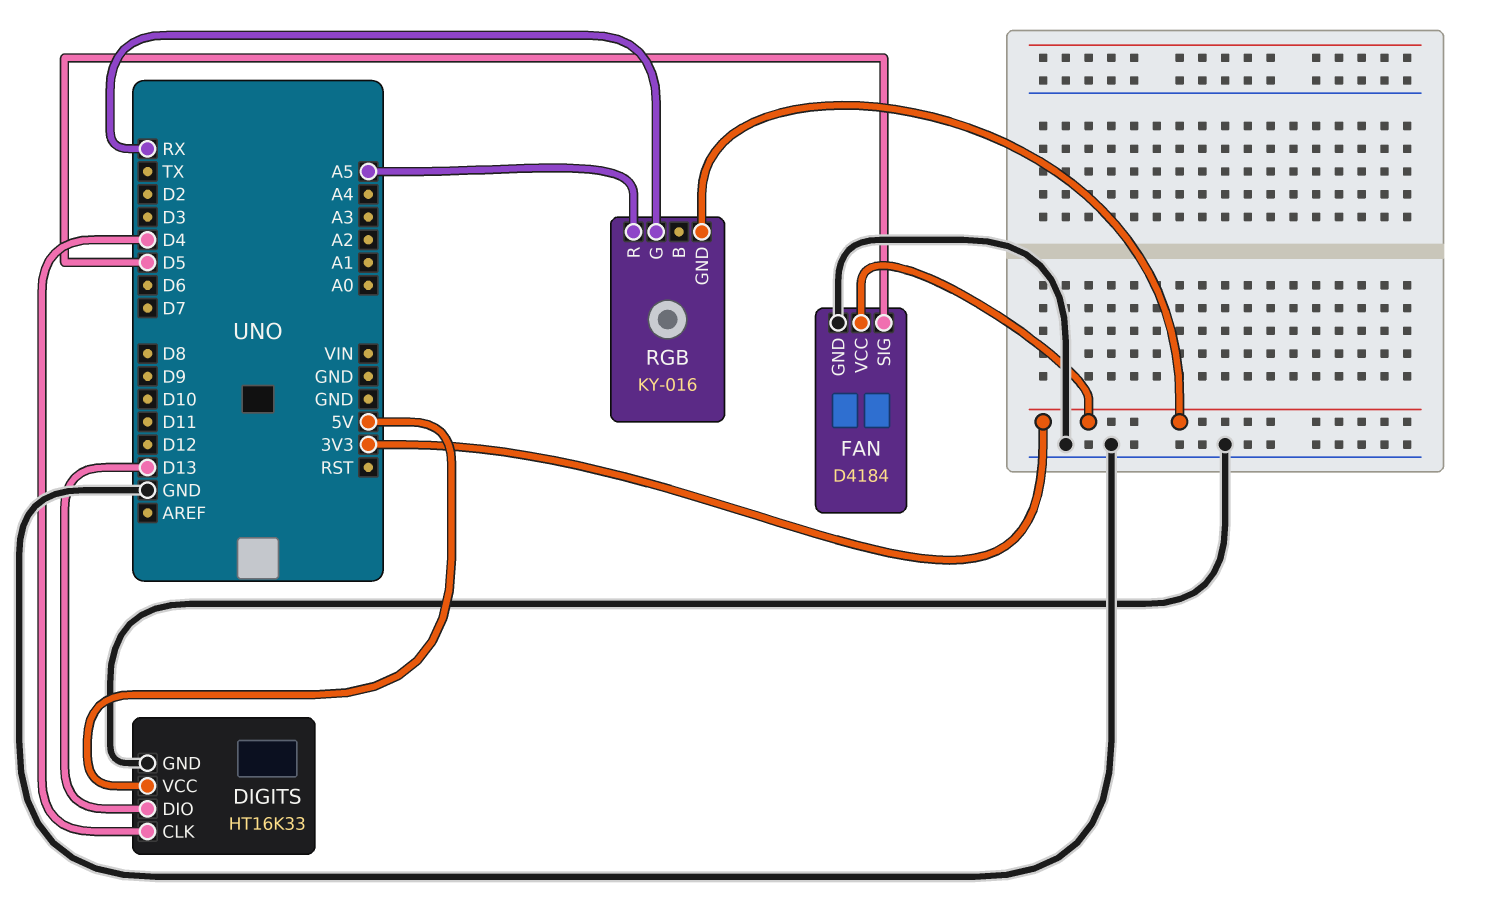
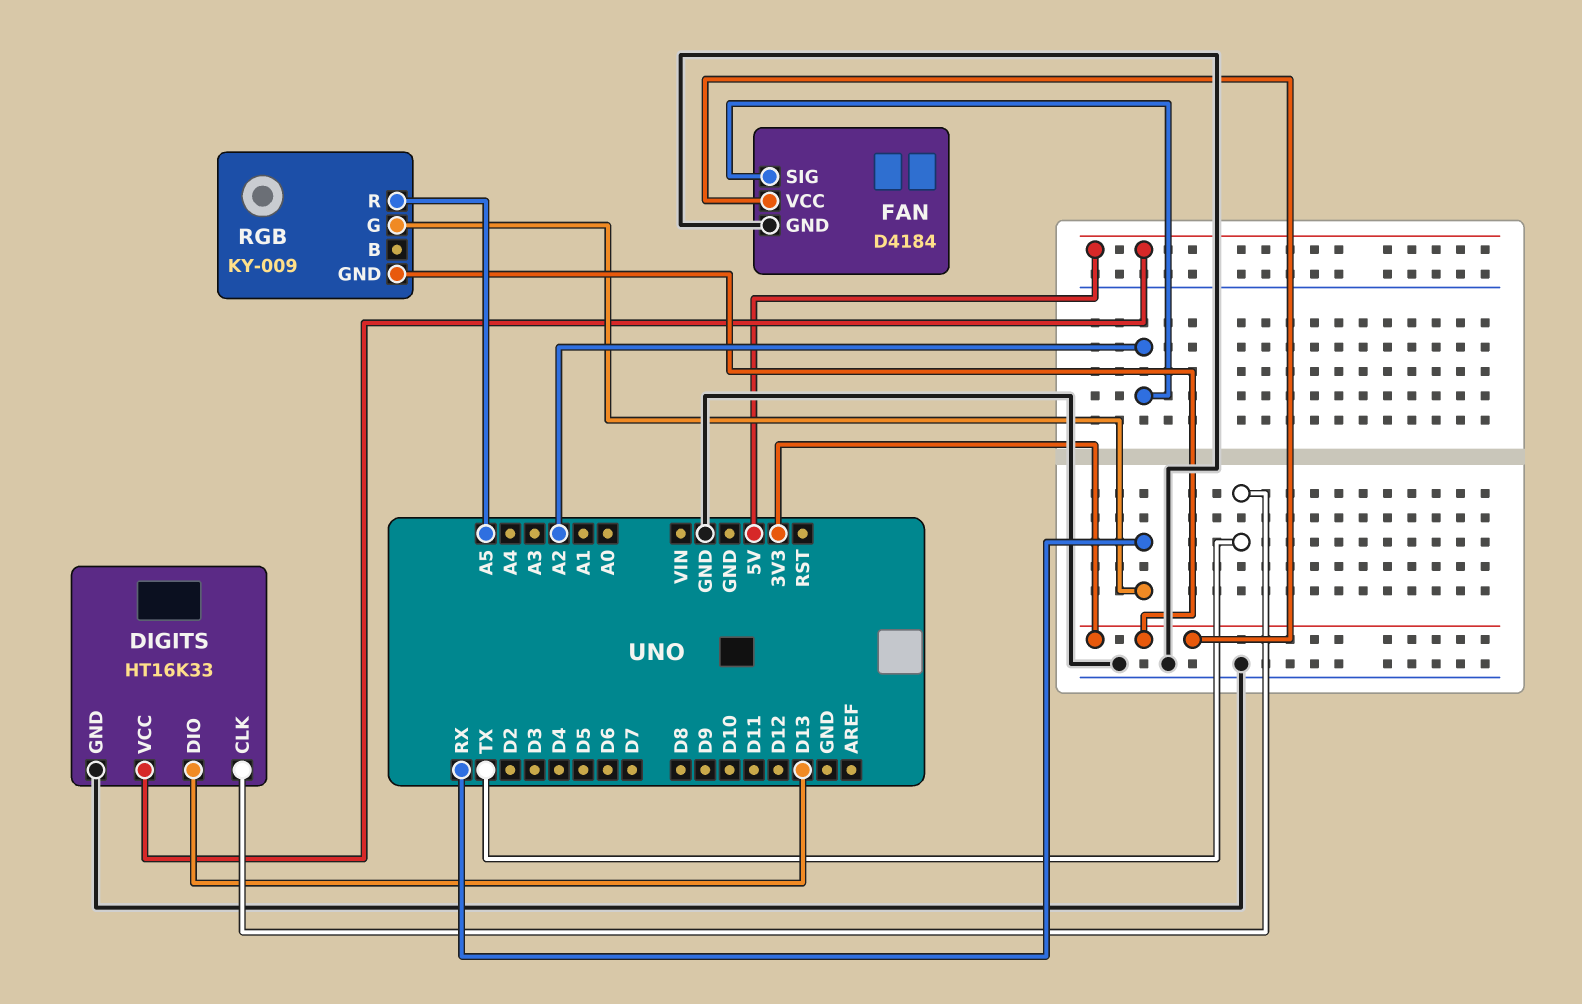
DIGITS pin CLK: D4 -> TX
FAN pin SIG: D5 -> A2
RGB: KY-016 -> KY-009

